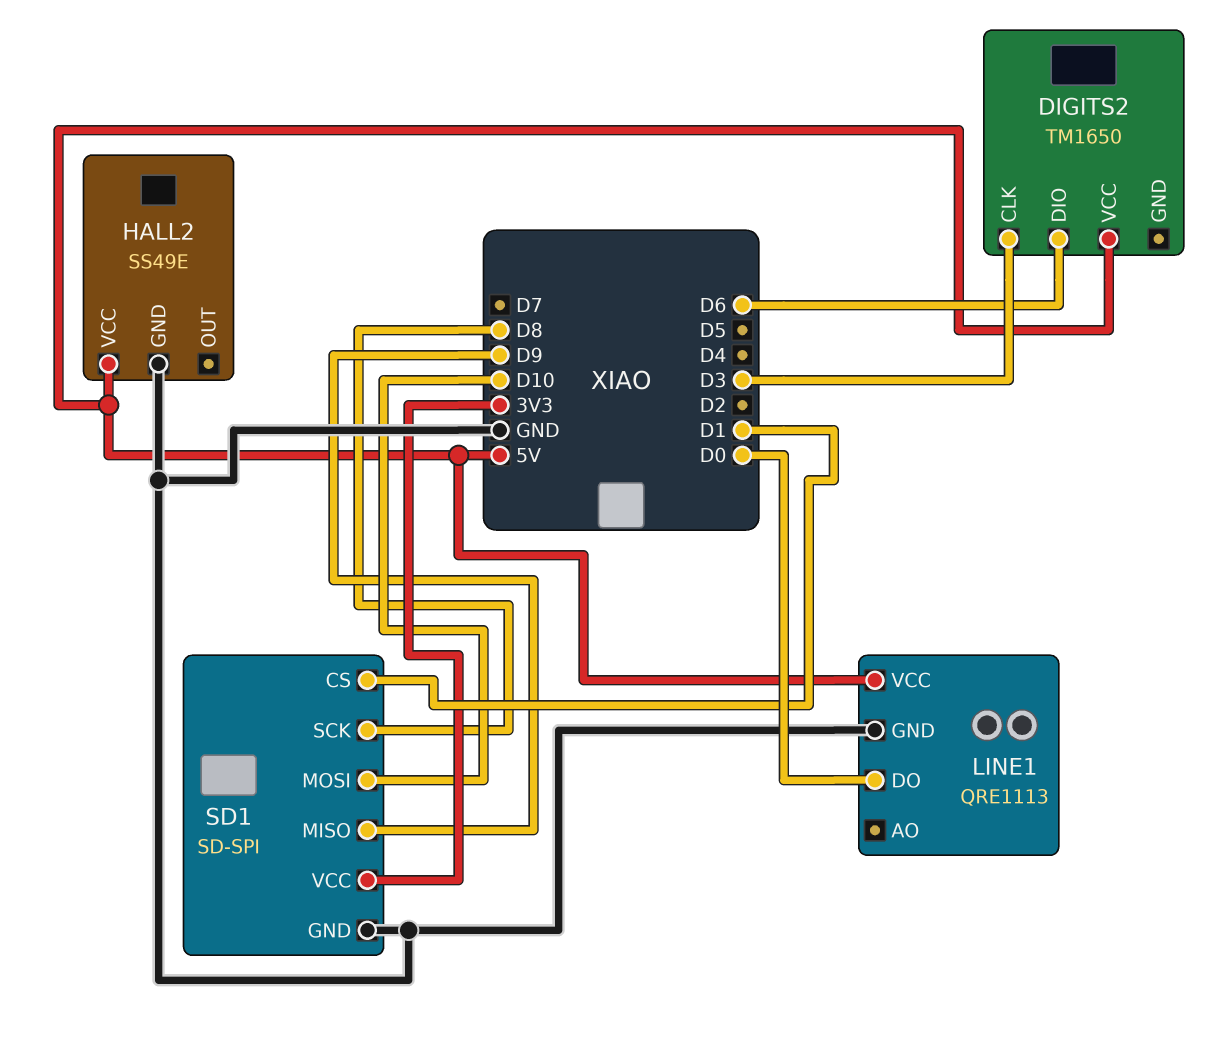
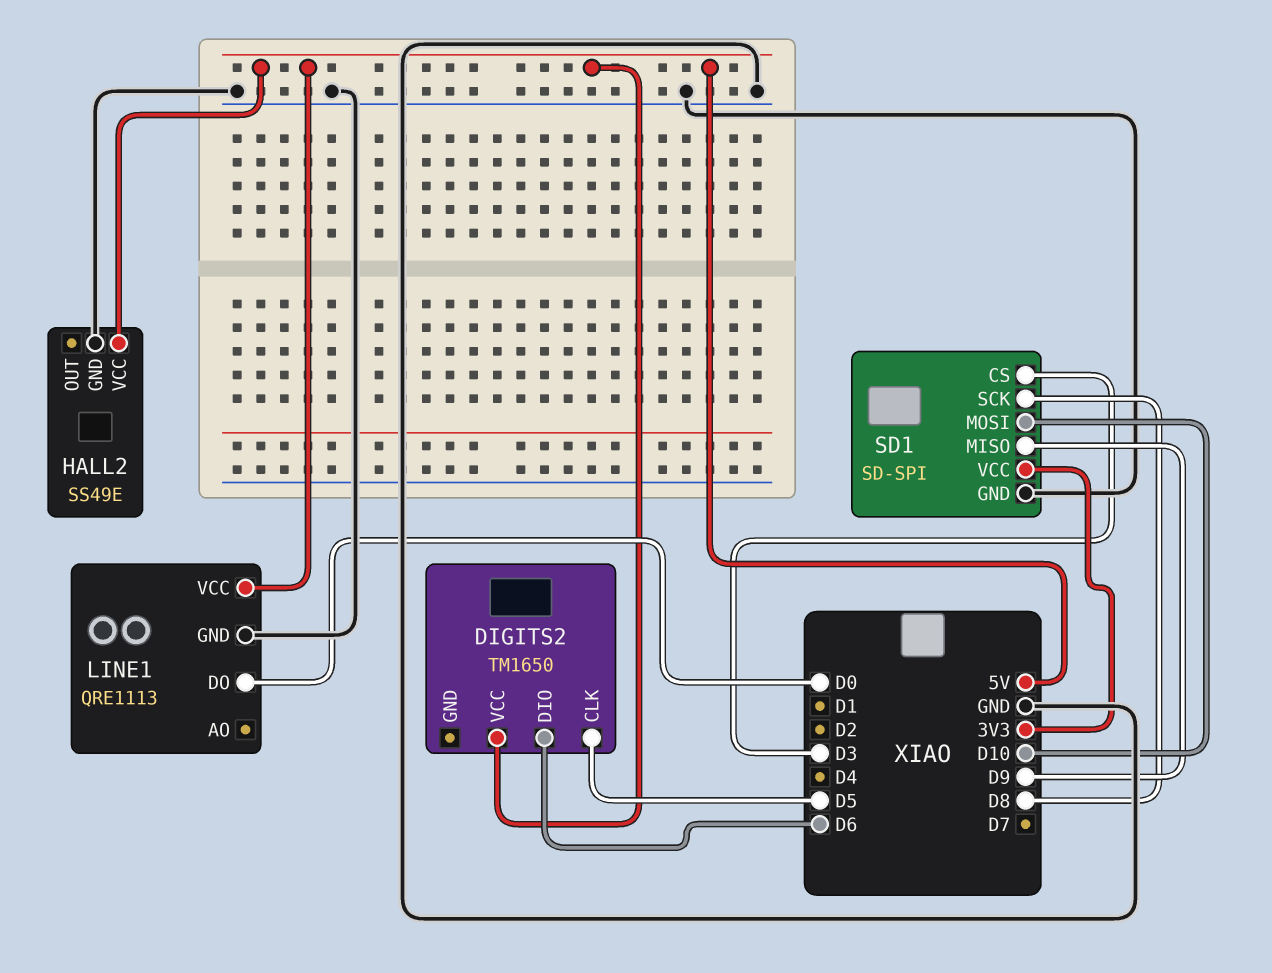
DIGITS2 pin CLK: D3 -> D5
SD1 pin CS: D1 -> D3

